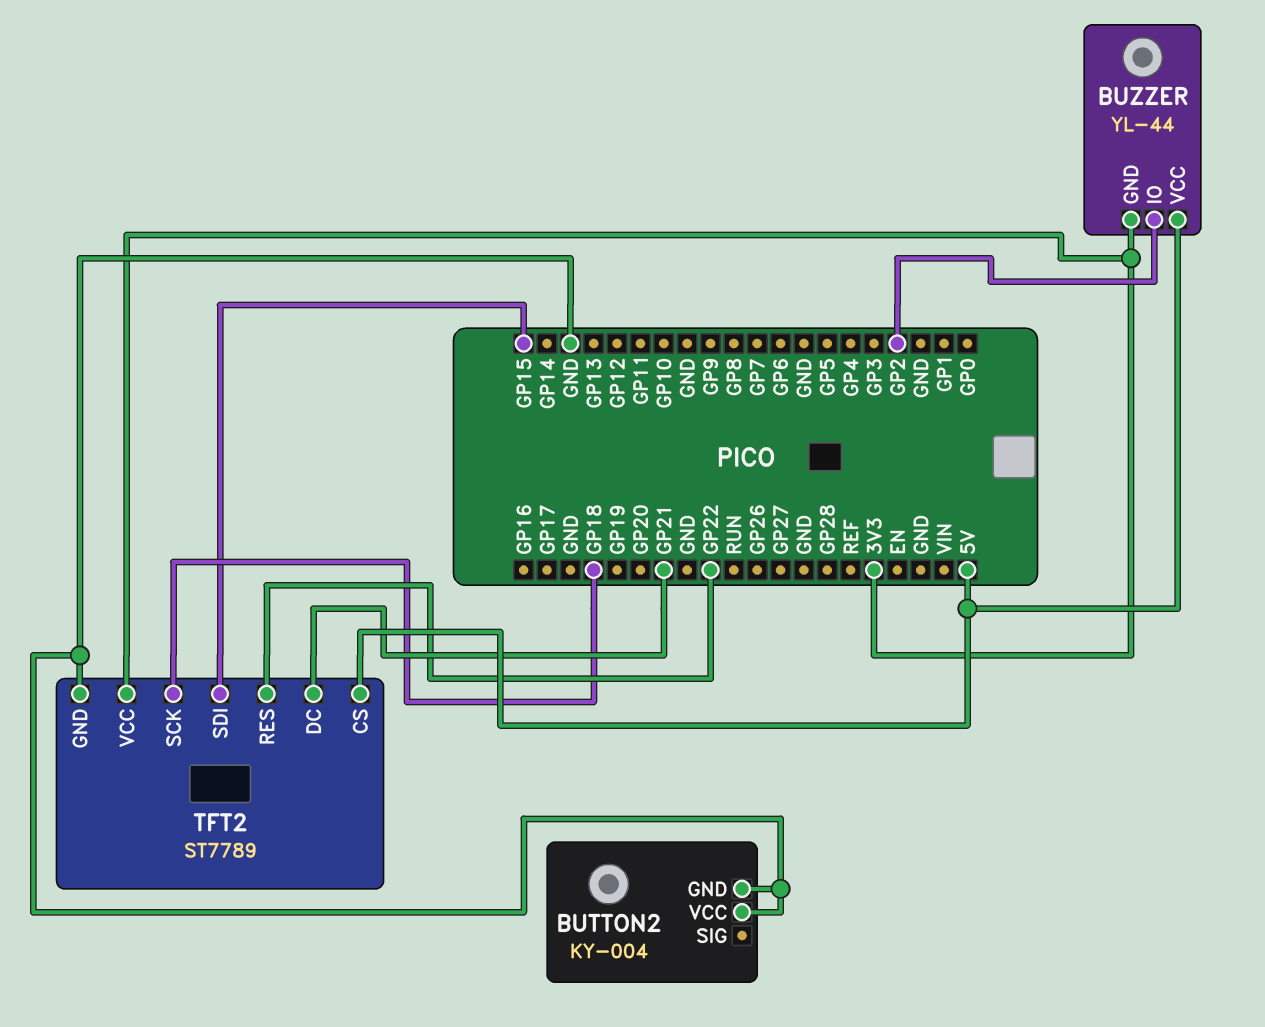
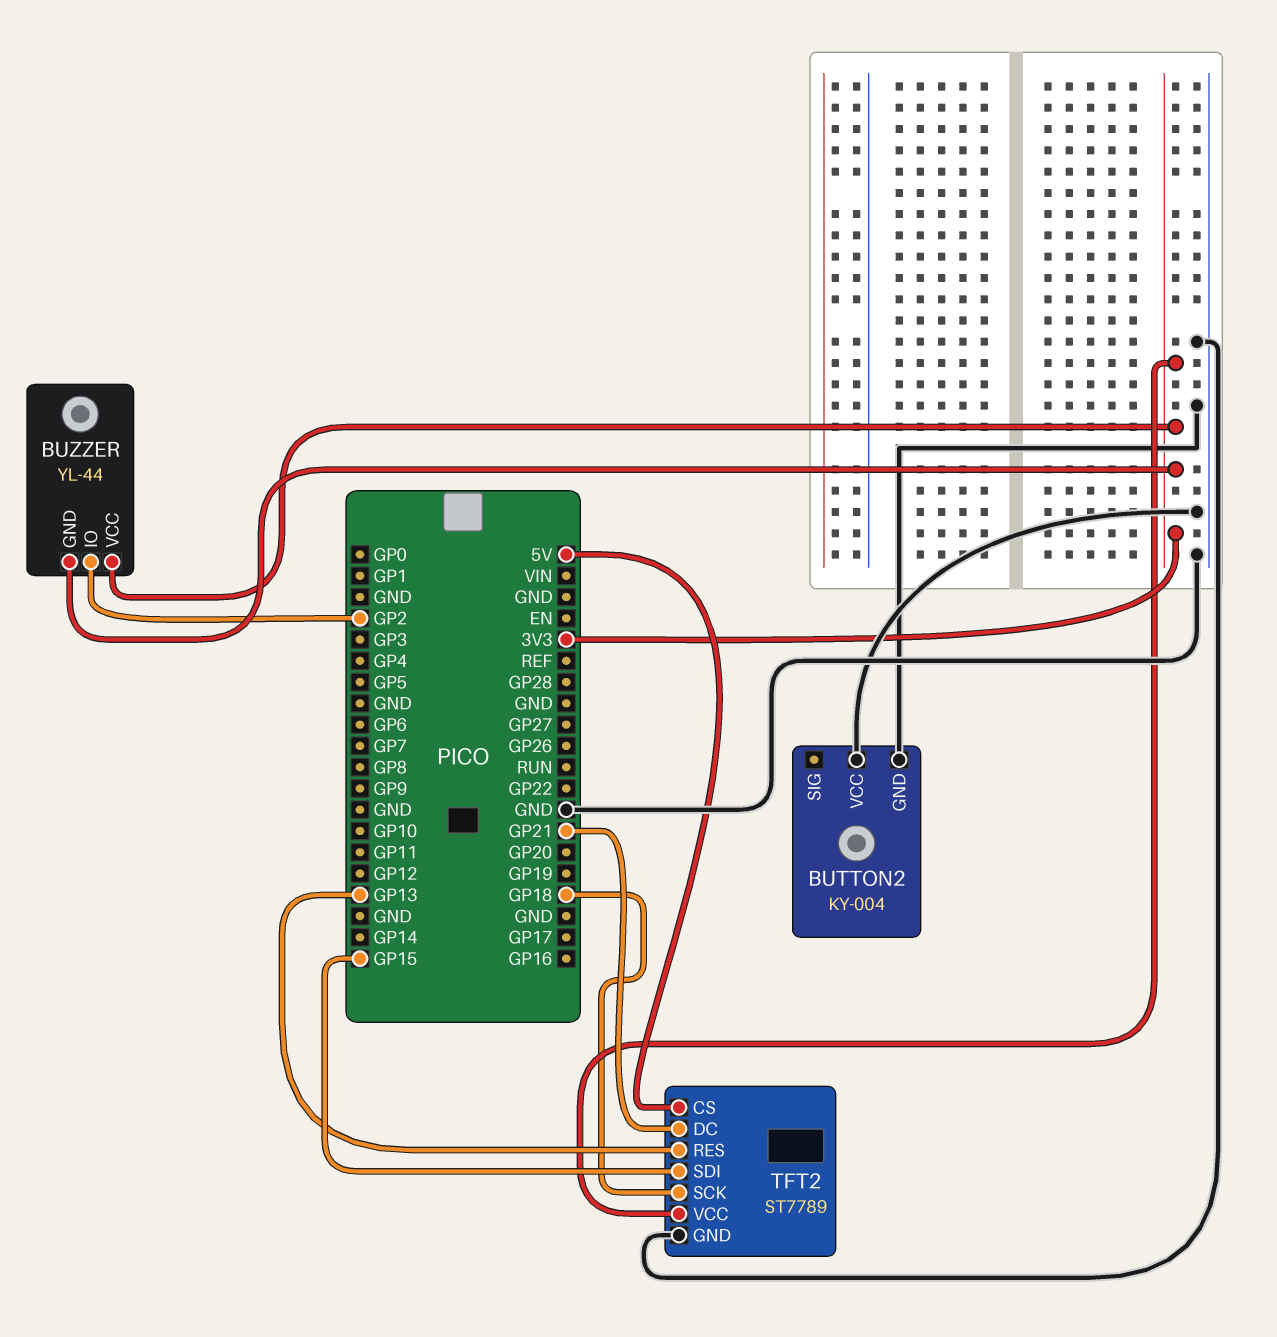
BUZZER pin VCC: 5V -> 3V3
TFT2 pin RES: GP22 -> GP13

